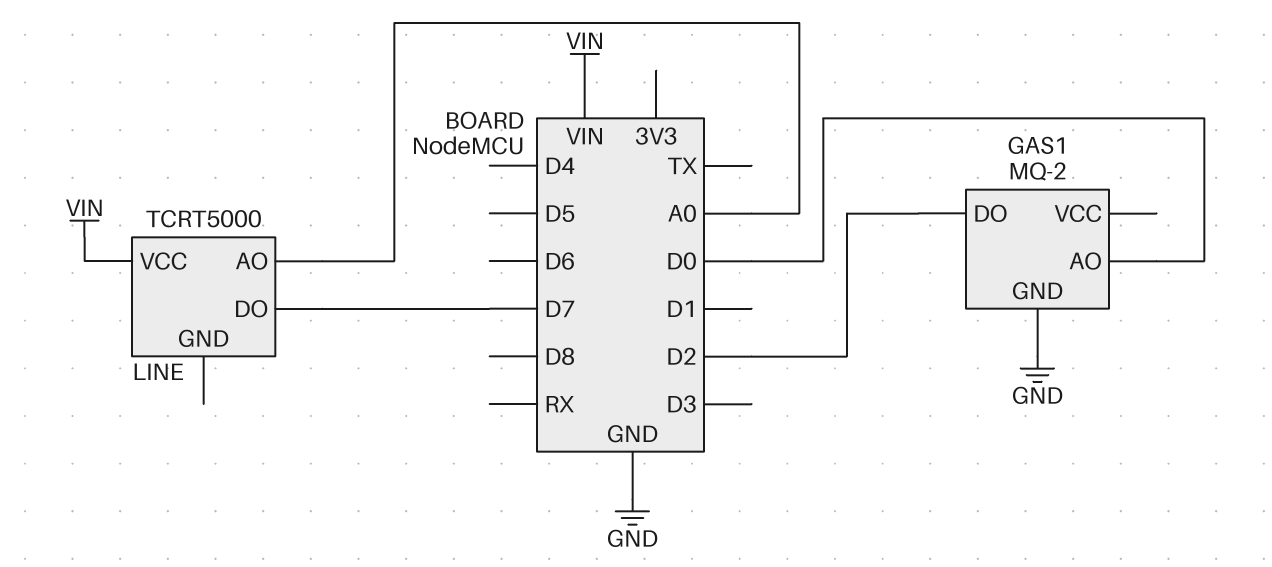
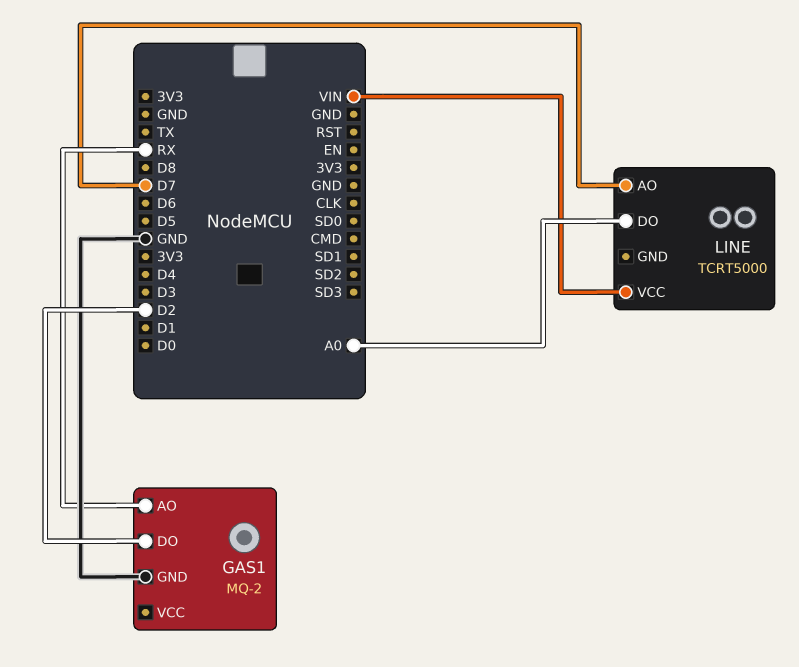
GAS1 pin AO: D0 -> RX
LINE pin AO: A0 -> D7
LINE pin DO: D7 -> A0

